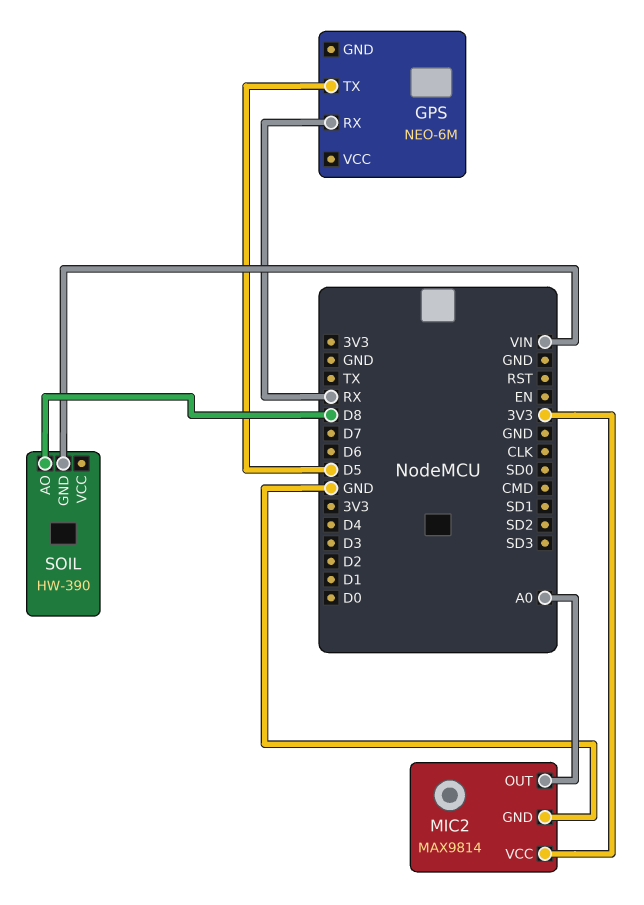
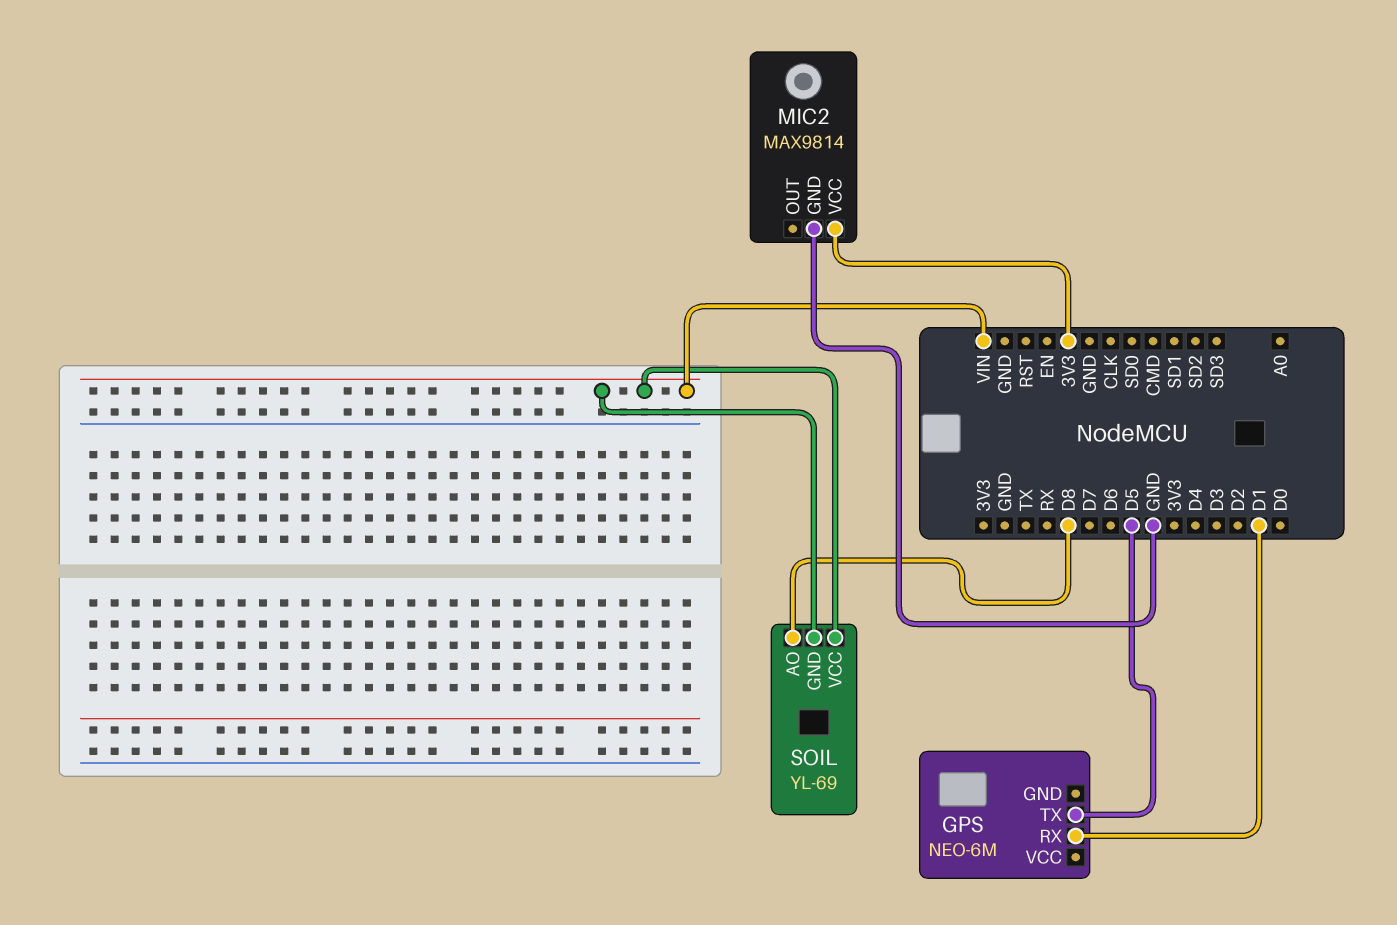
GPS pin RX: RX -> D1
MIC2 pin OUT: A0 -> none
SOIL: HW-390 -> YL-69
SOIL pin VCC: none -> VIN

